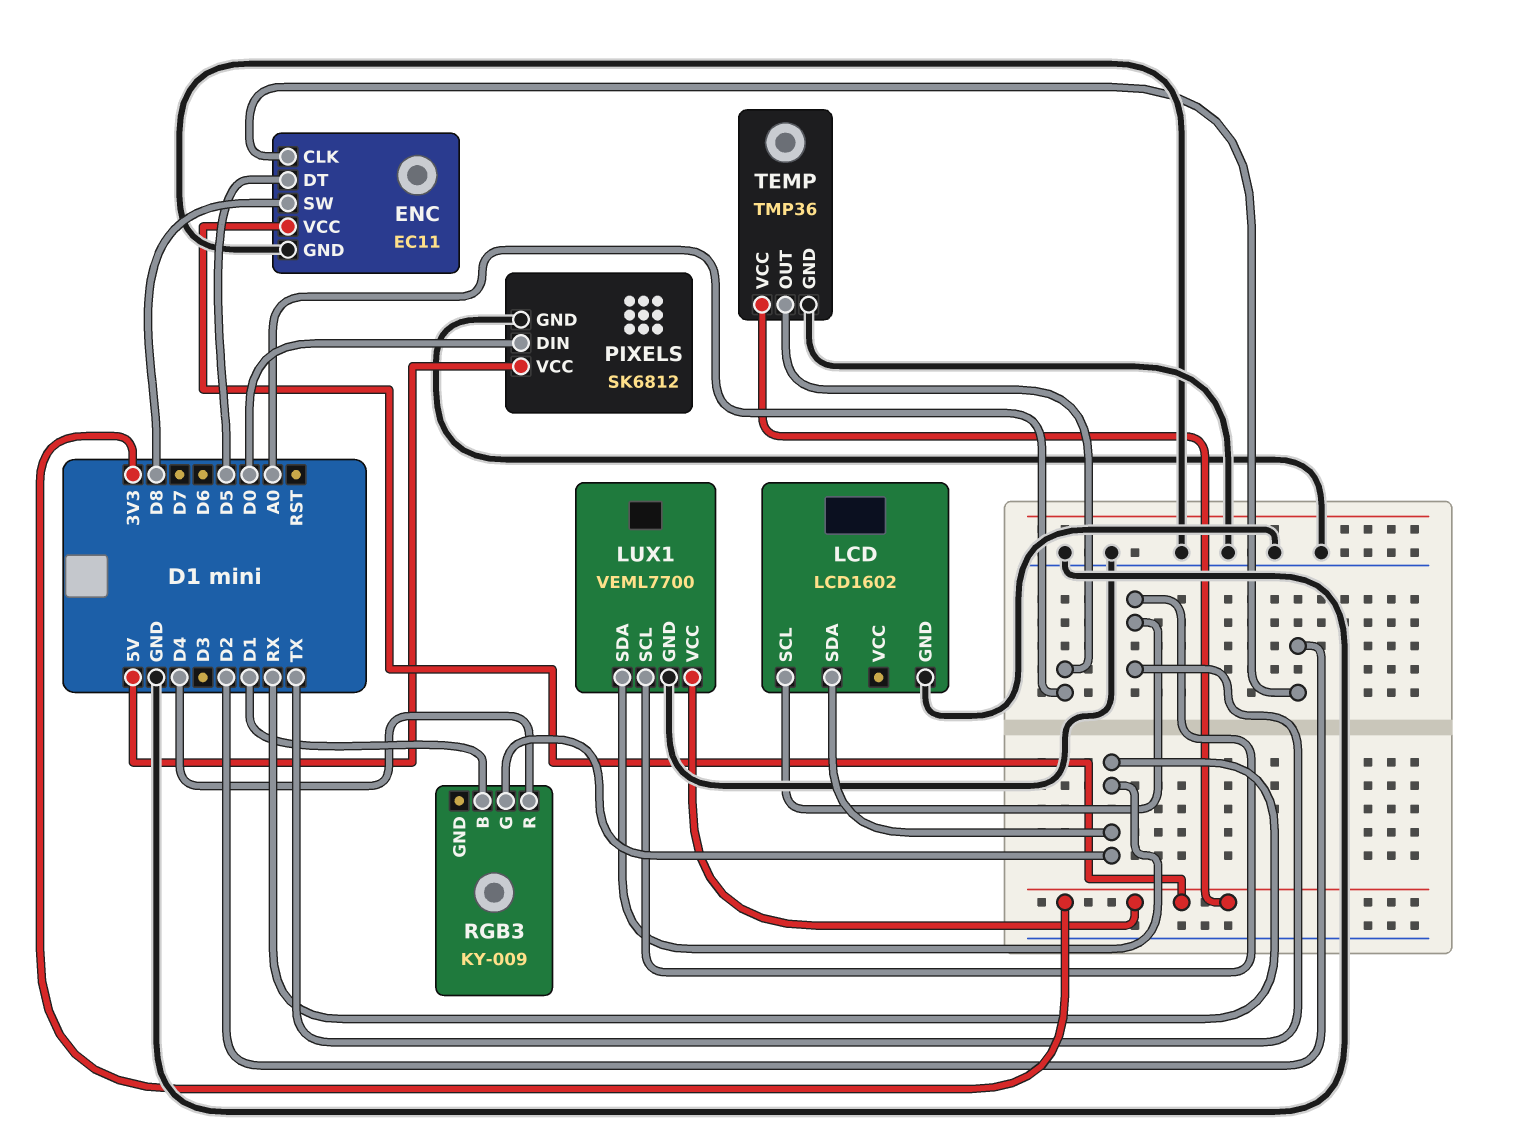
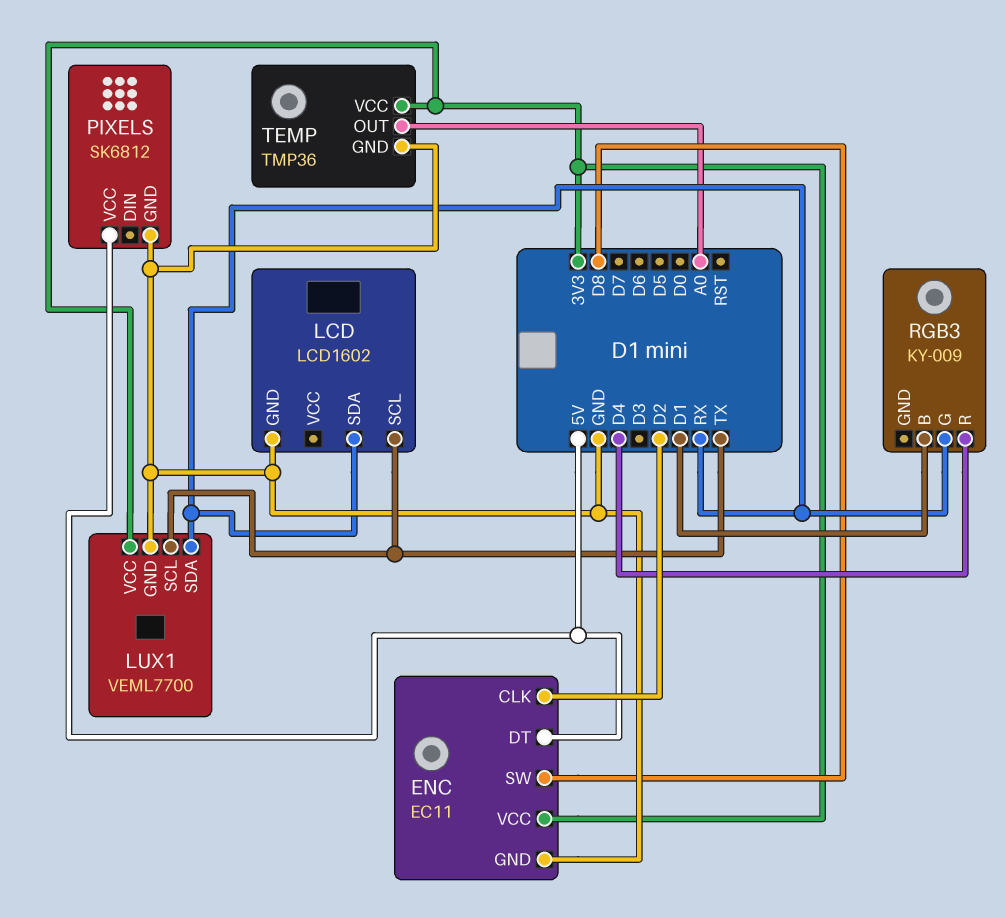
ENC pin DT: D5 -> 5V
PIXELS pin DIN: D0 -> none

